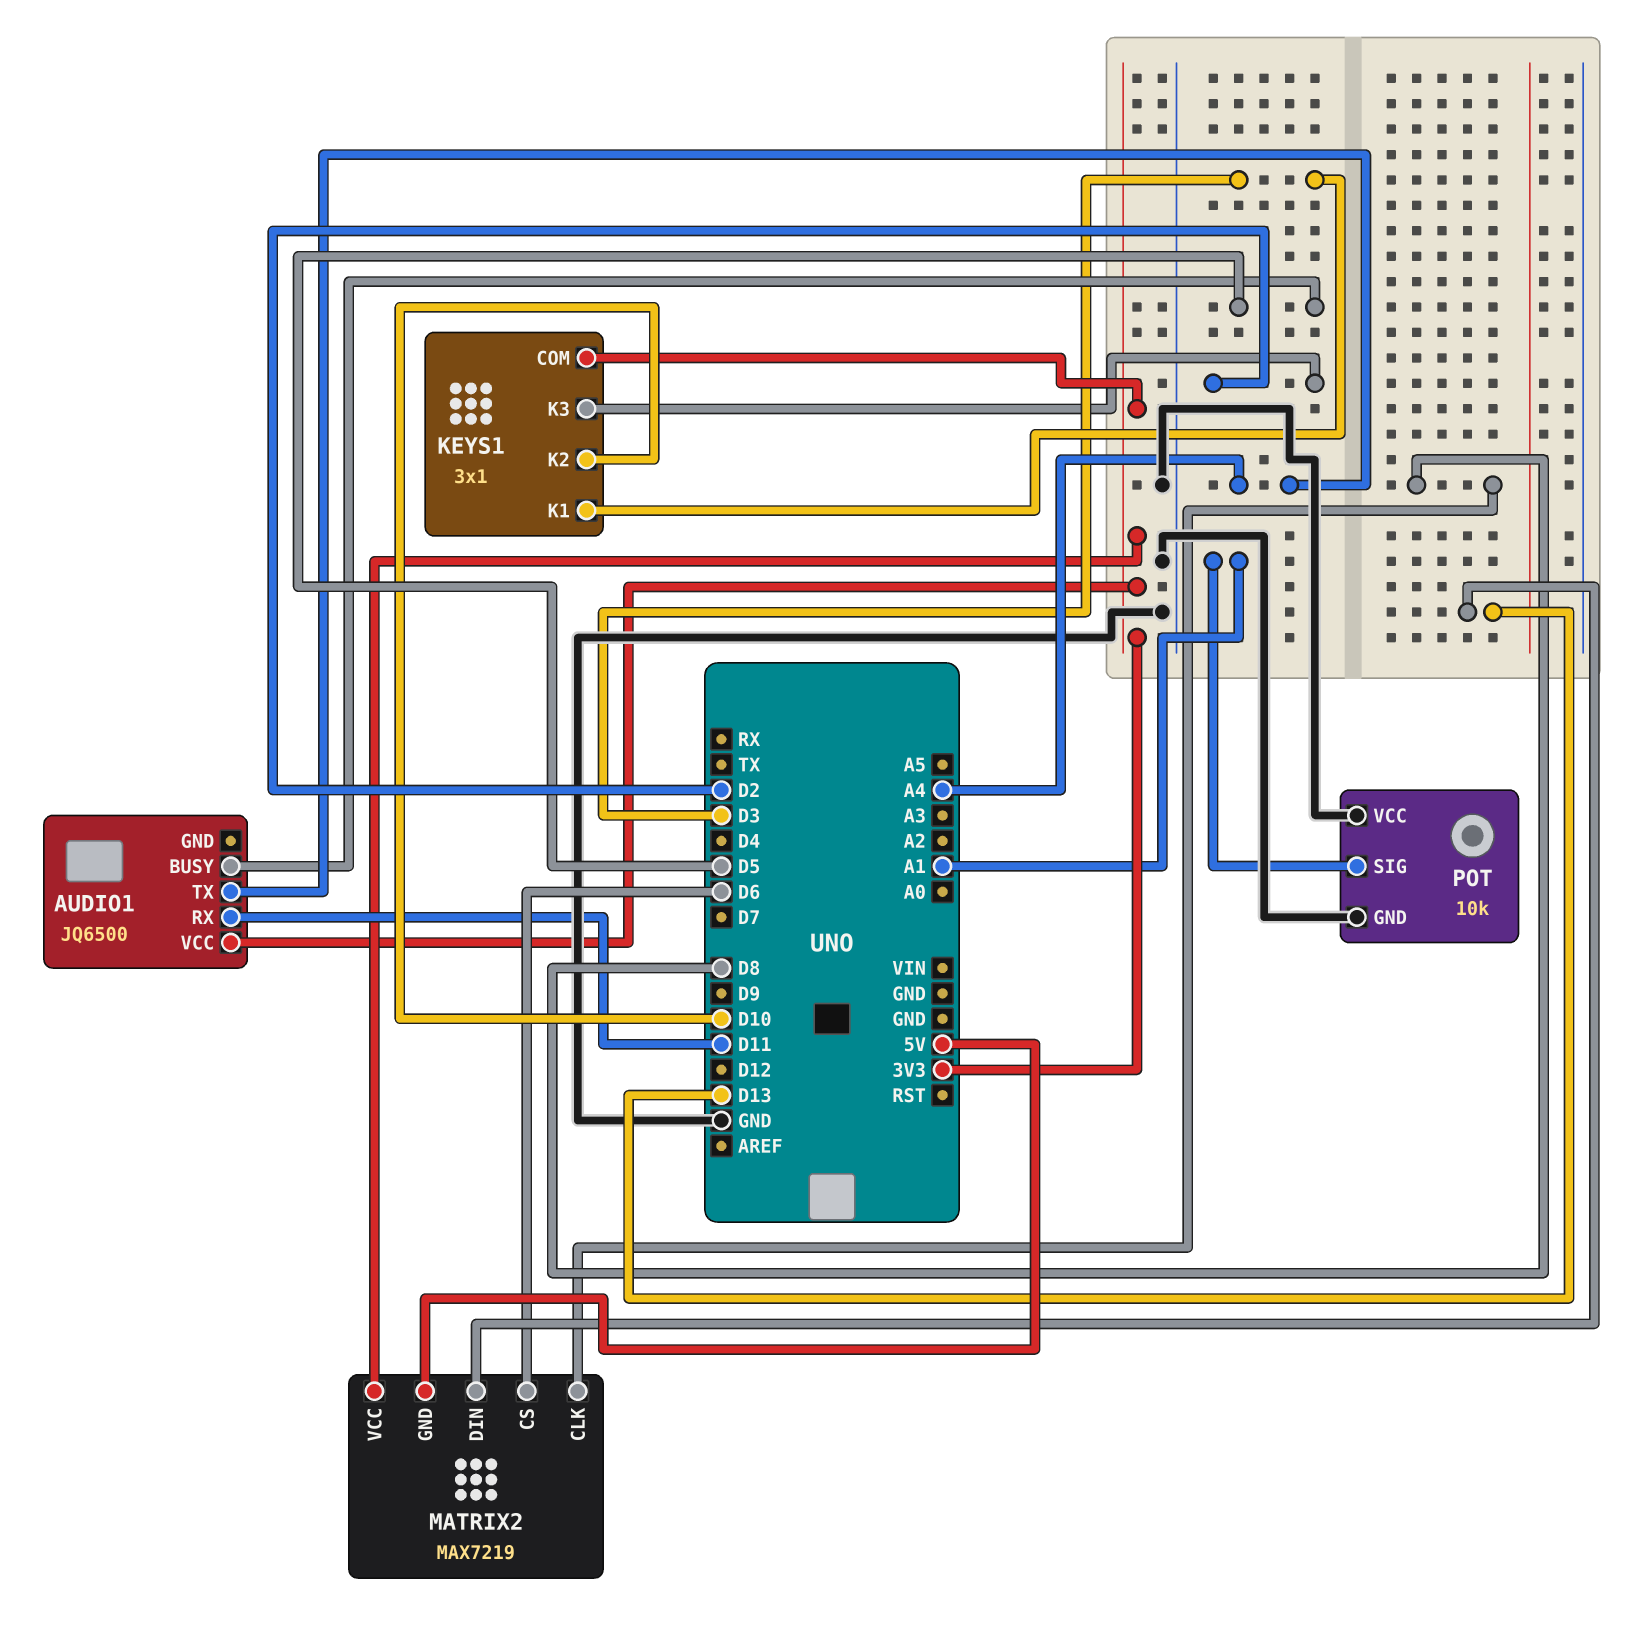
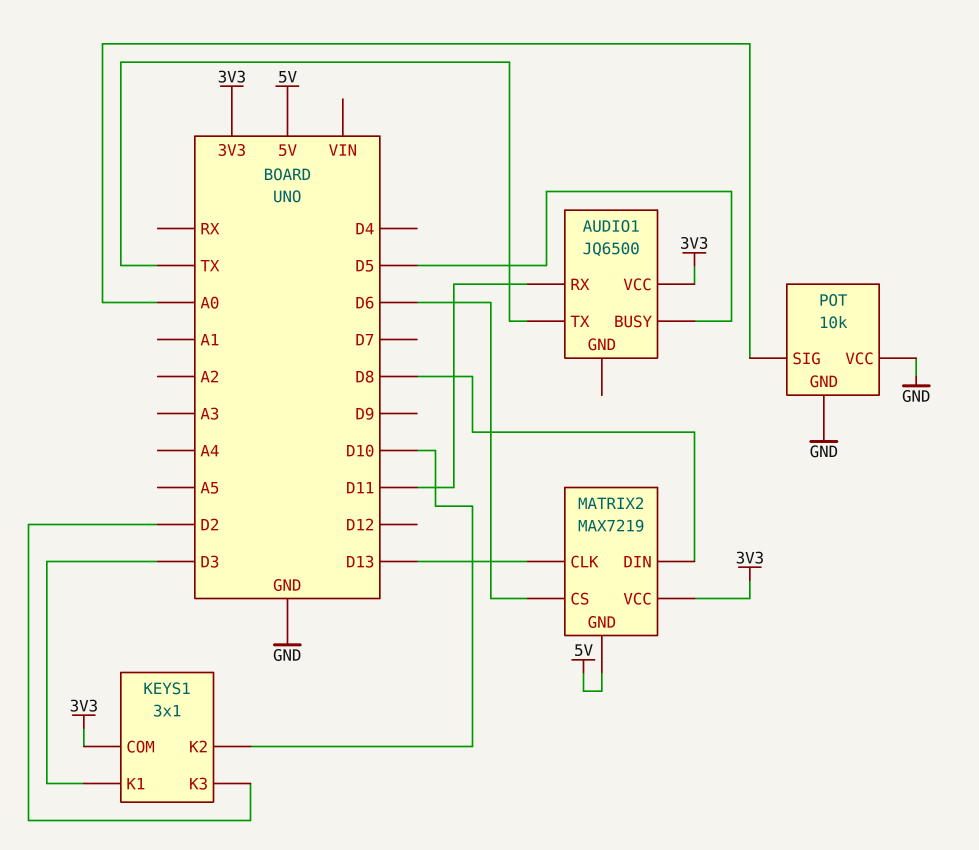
AUDIO1 pin TX: A4 -> TX
MATRIX2 pin CLK: D8 -> D13
MATRIX2 pin DIN: D13 -> D8
POT pin SIG: A1 -> A0

